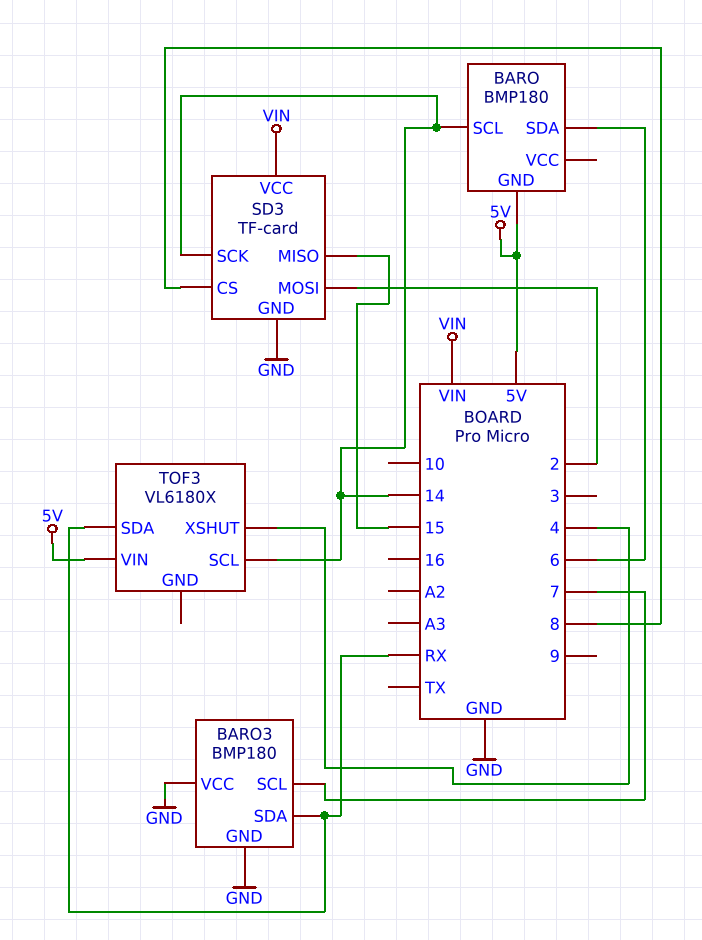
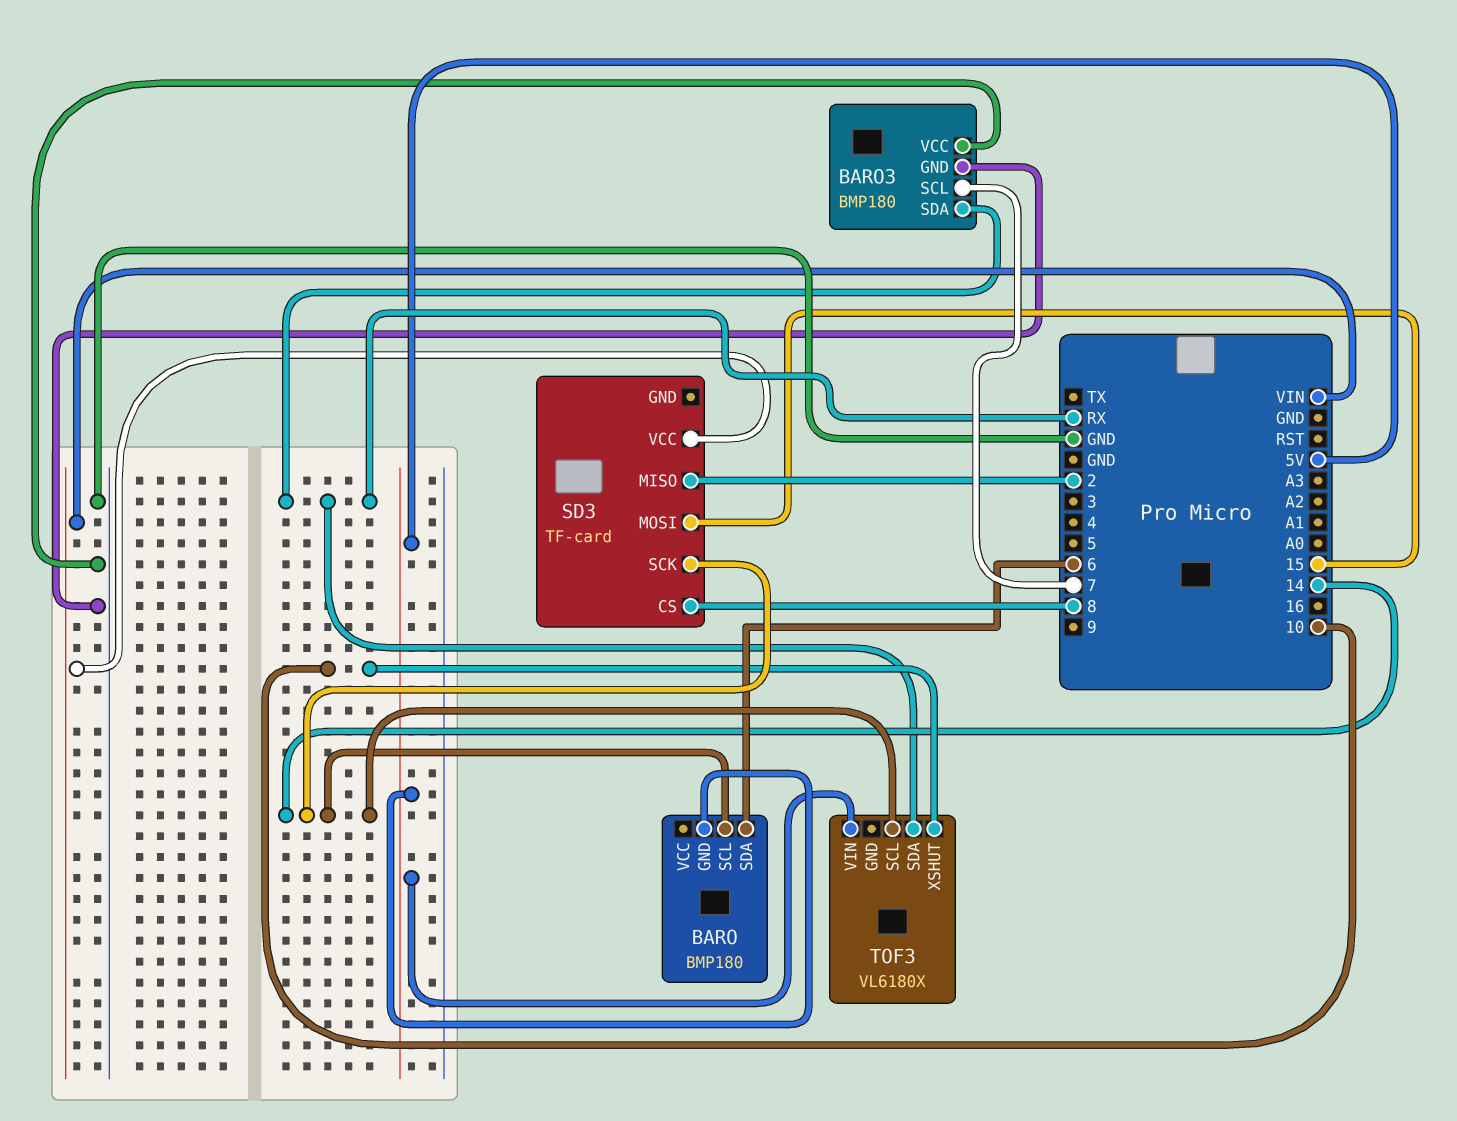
SD3 pin GND: GND -> none
SD3 pin MISO: 15 -> 2
SD3 pin MOSI: 2 -> 15
TOF3 pin XSHUT: 4 -> 10

